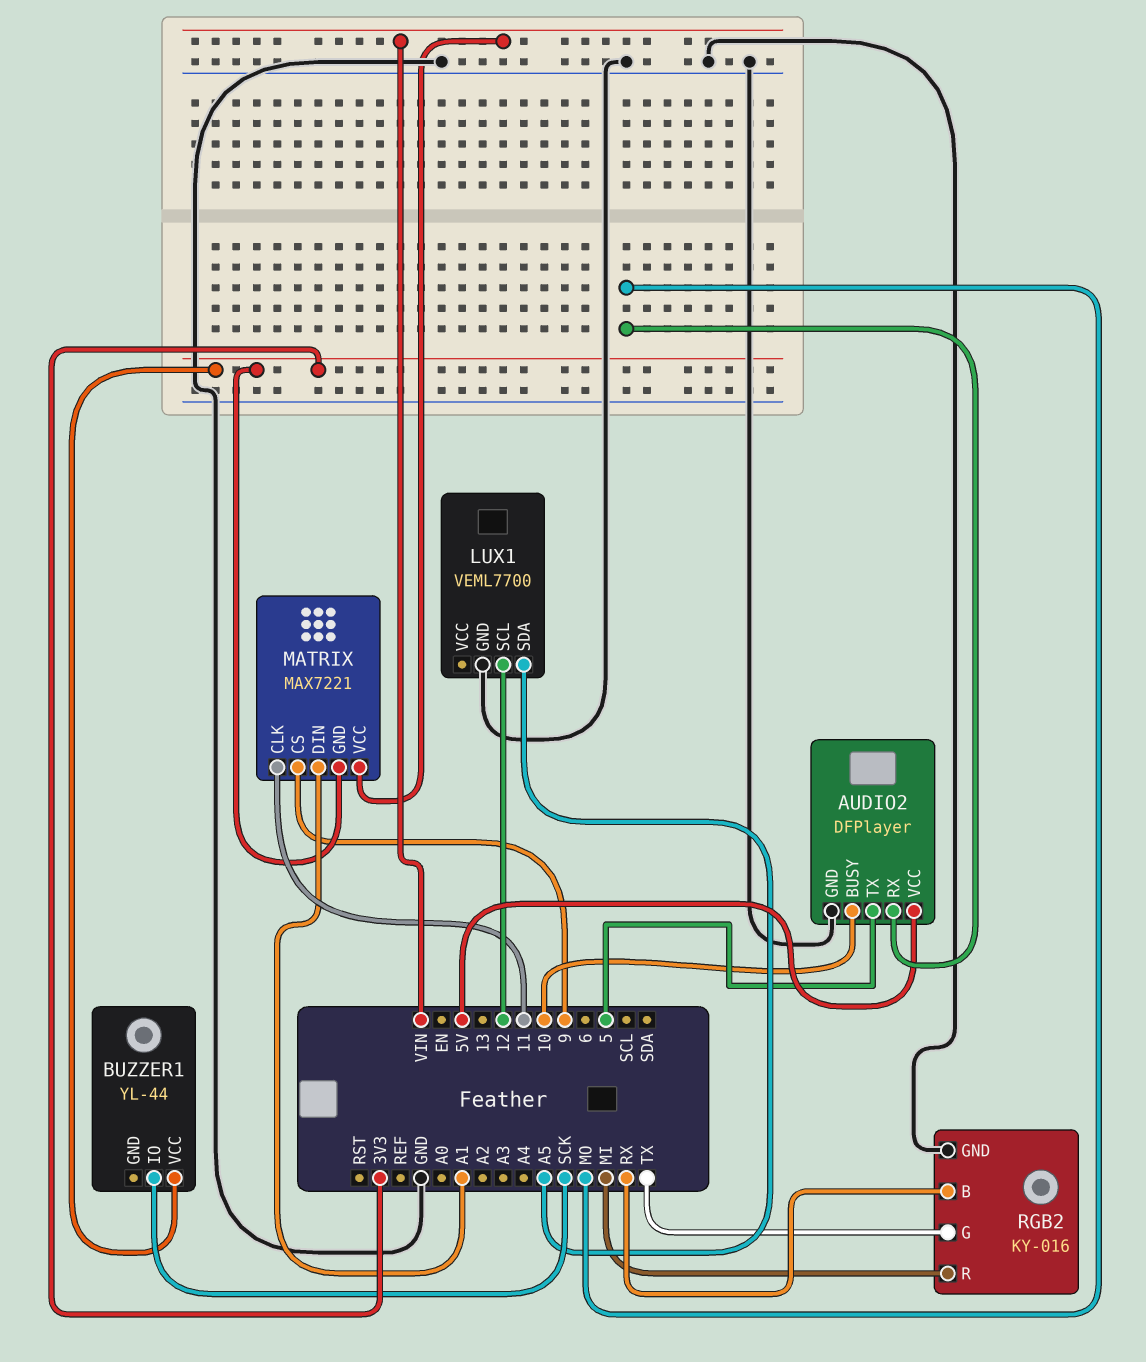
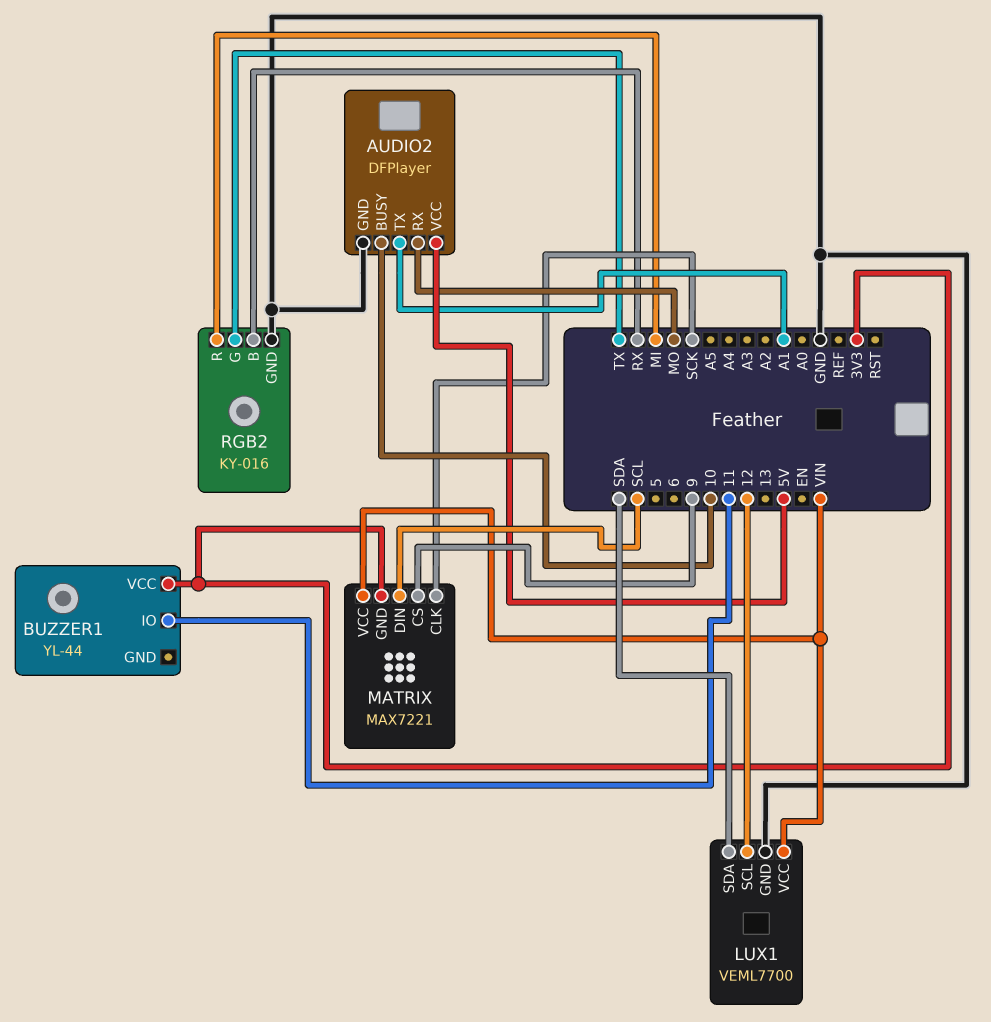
AUDIO2 pin TX: 5 -> A1
BUZZER1 pin IO: SCK -> 11
LUX1 pin SDA: A5 -> SDA
LUX1 pin VCC: none -> VIN
MATRIX pin CLK: 11 -> SCK
MATRIX pin DIN: A1 -> SCL

